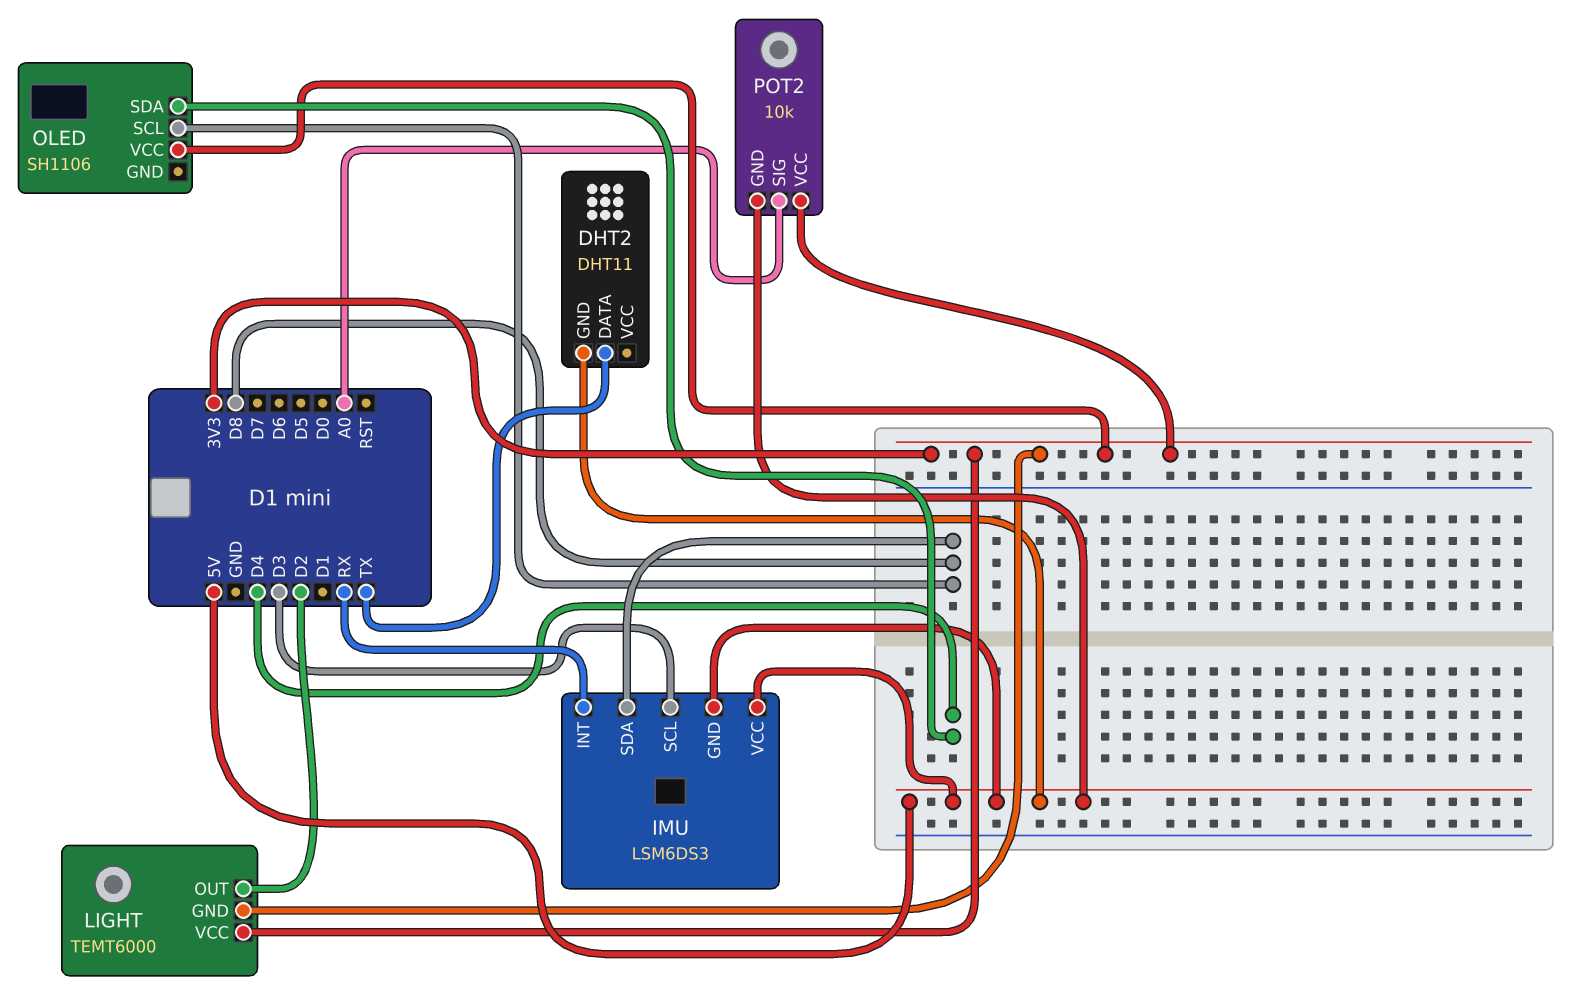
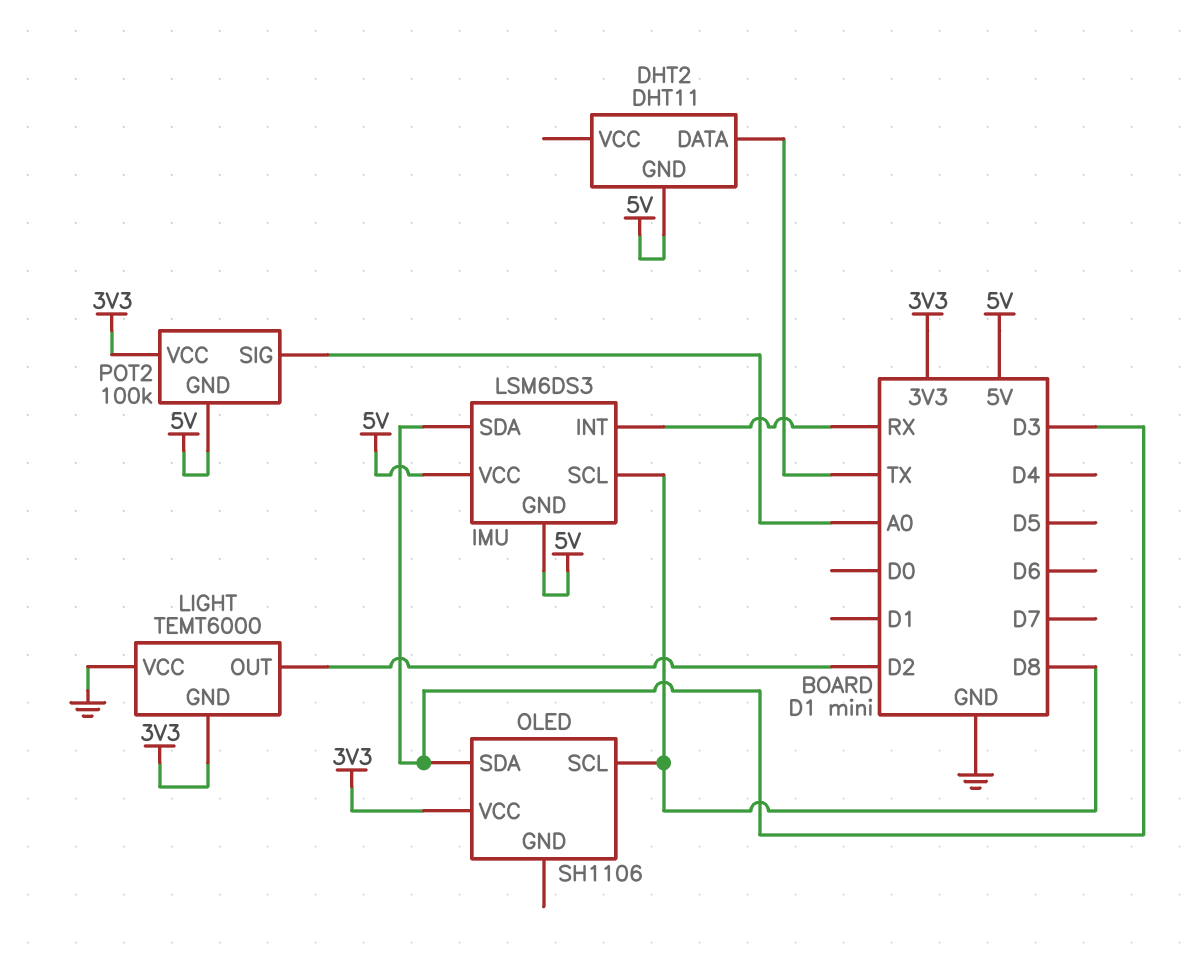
IMU pin SCL: D3 -> D8
IMU pin SDA: D8 -> D3
LIGHT pin VCC: 3V3 -> GND
OLED pin SDA: D4 -> D3
POT2: 10k -> 100k

